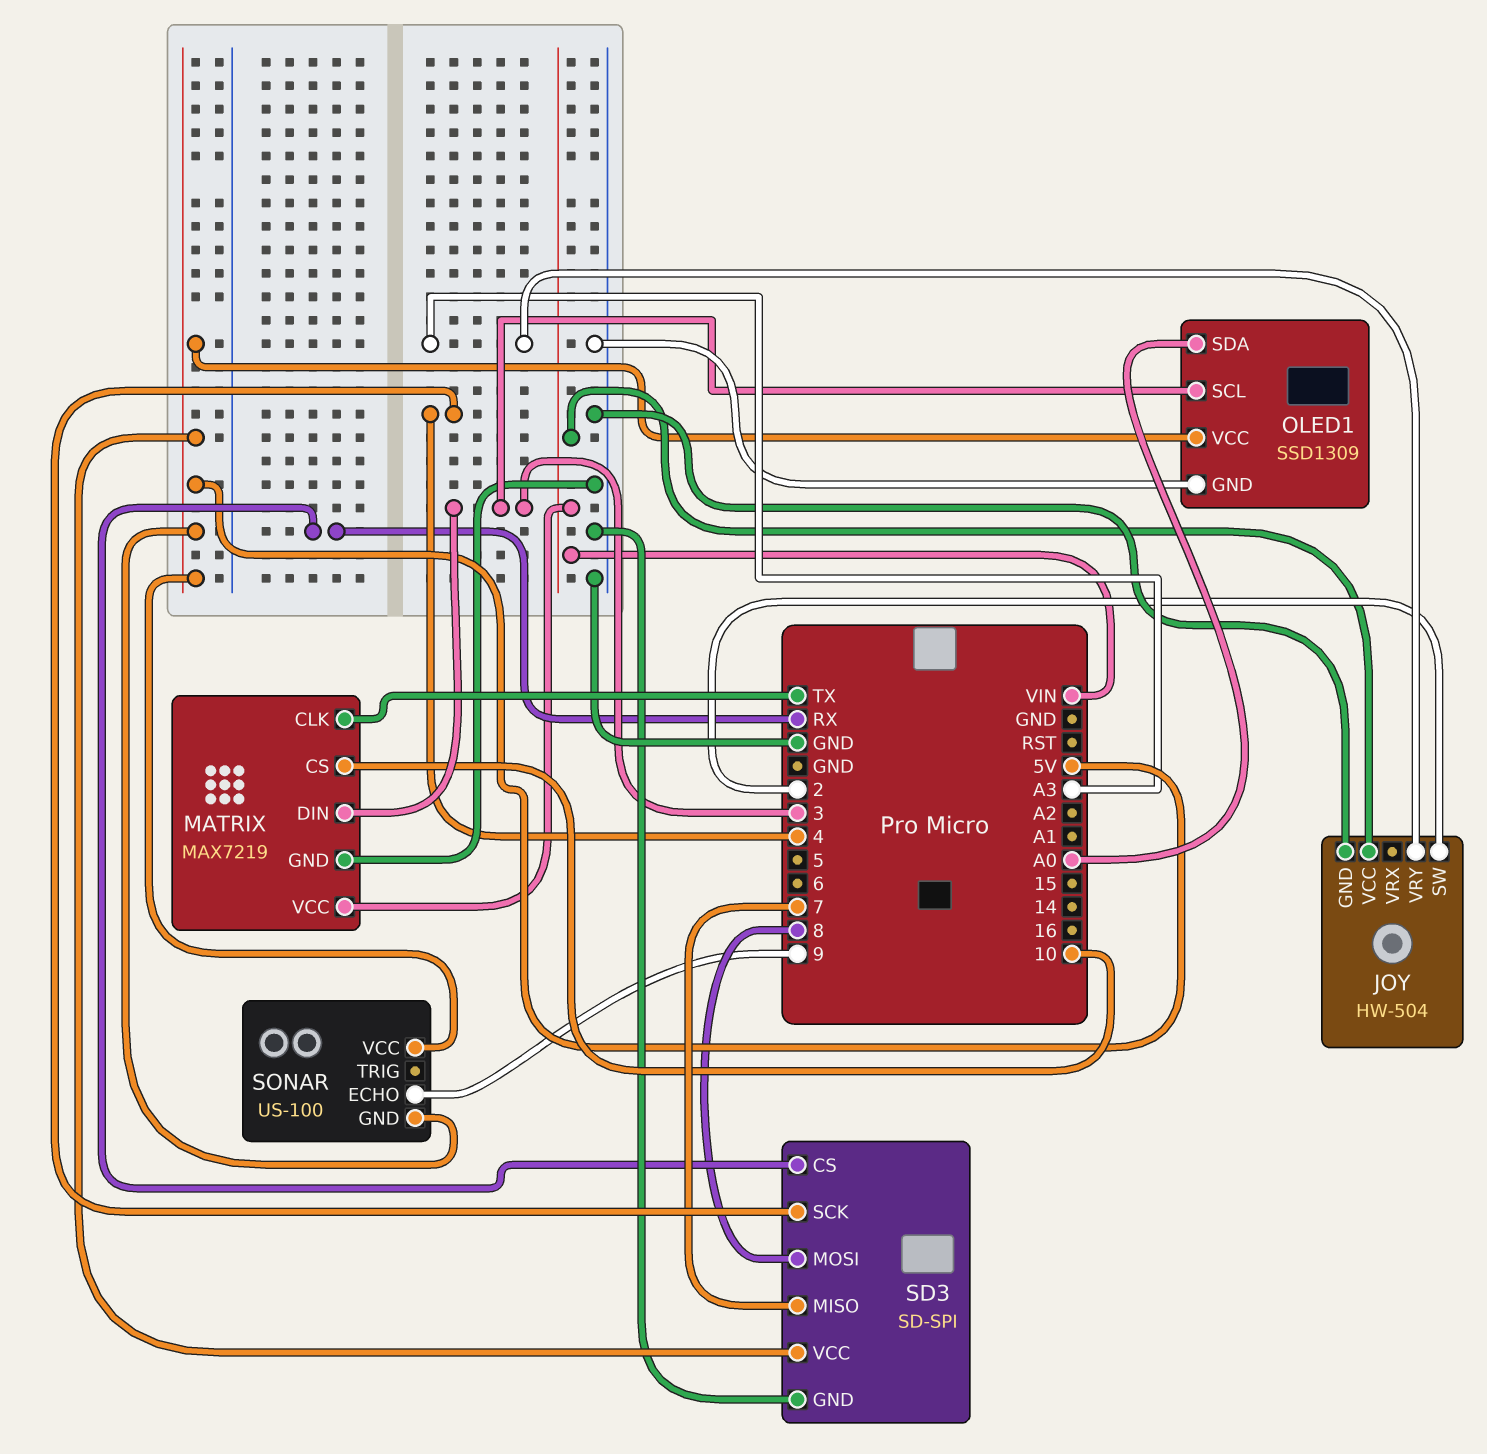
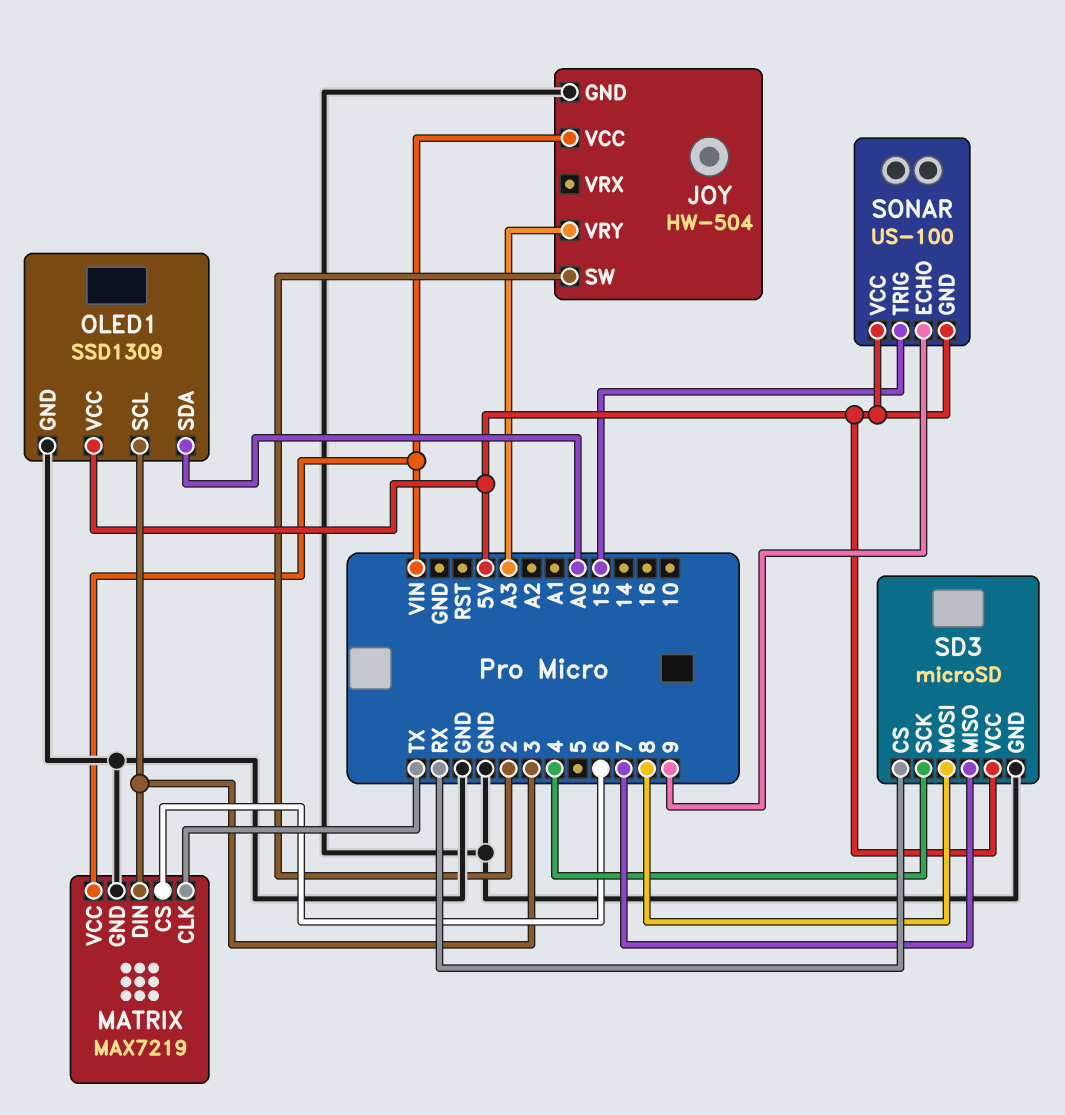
MATRIX pin CS: 10 -> 6
SD3: SD-SPI -> microSD
SONAR pin TRIG: none -> 15

